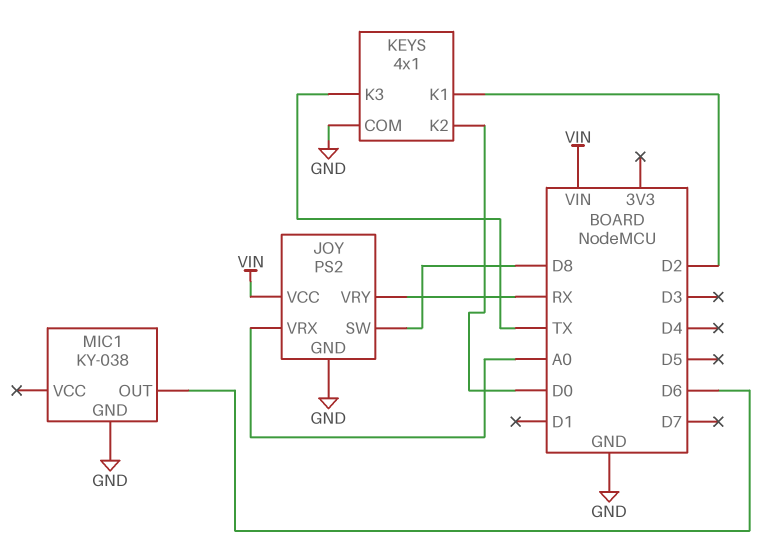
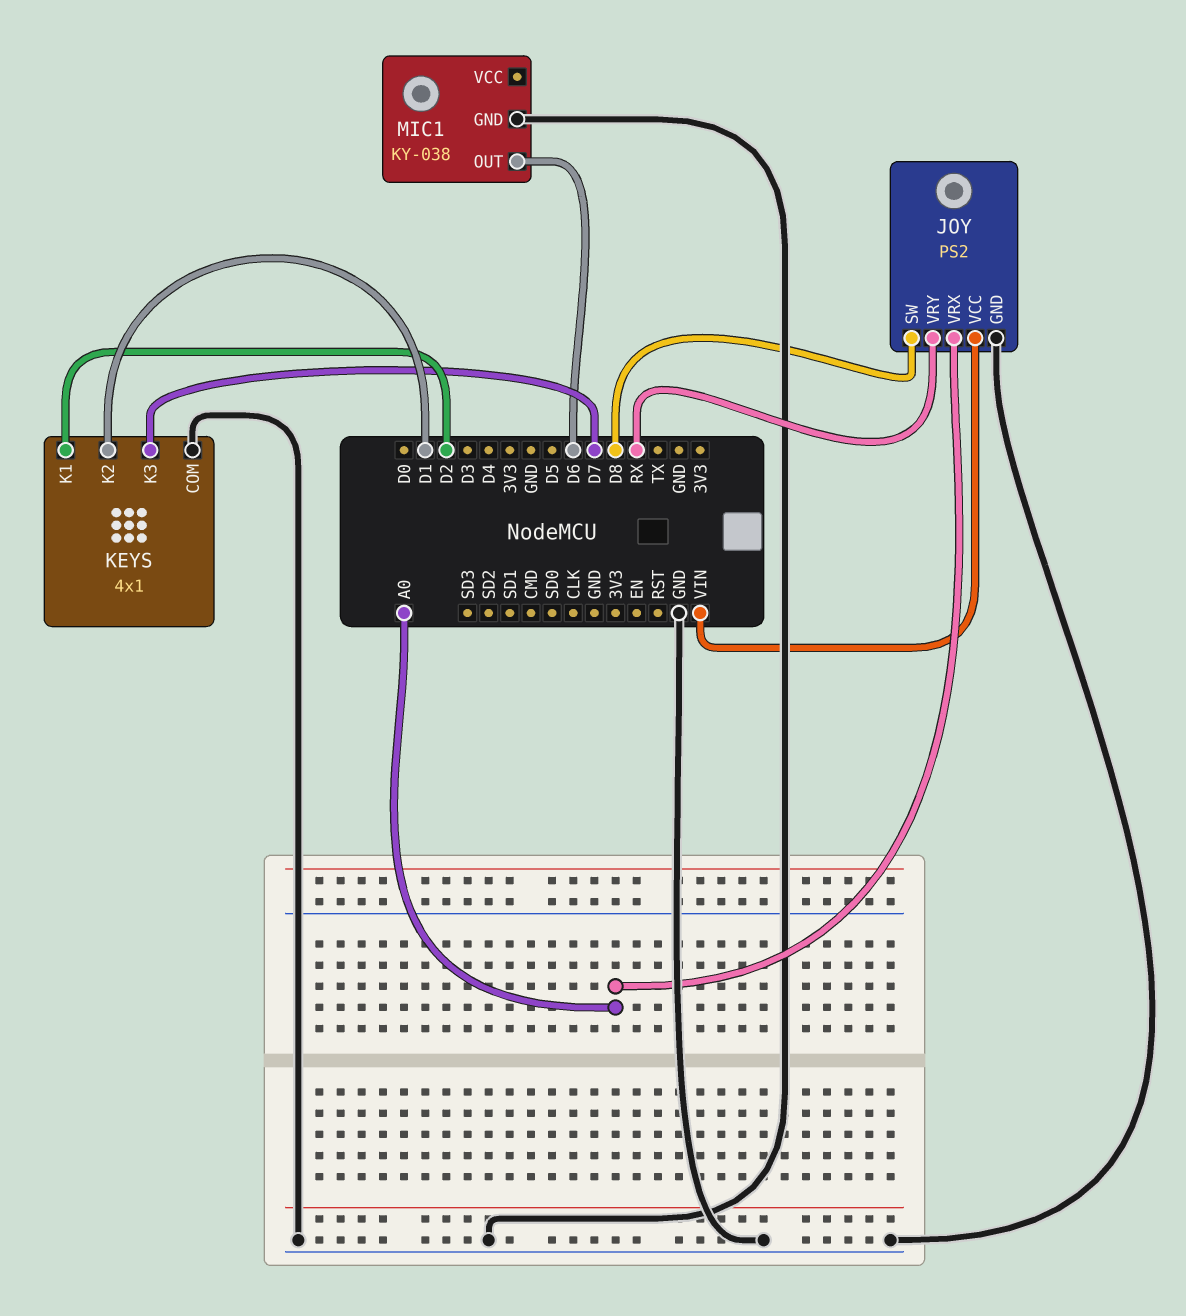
KEYS pin K2: D0 -> D1
KEYS pin K3: TX -> D7

